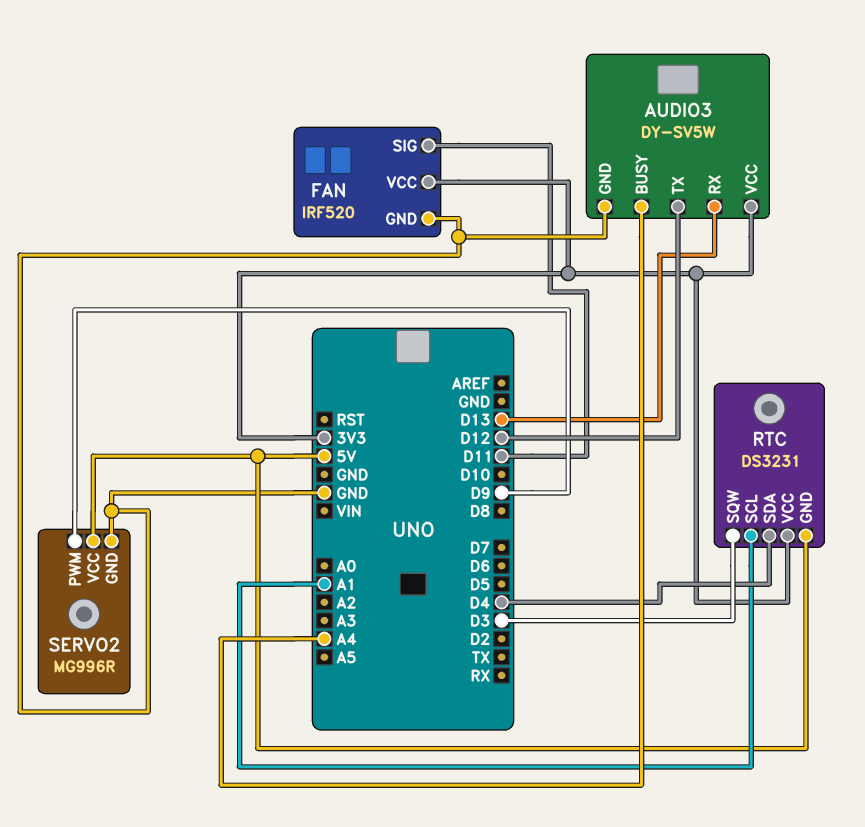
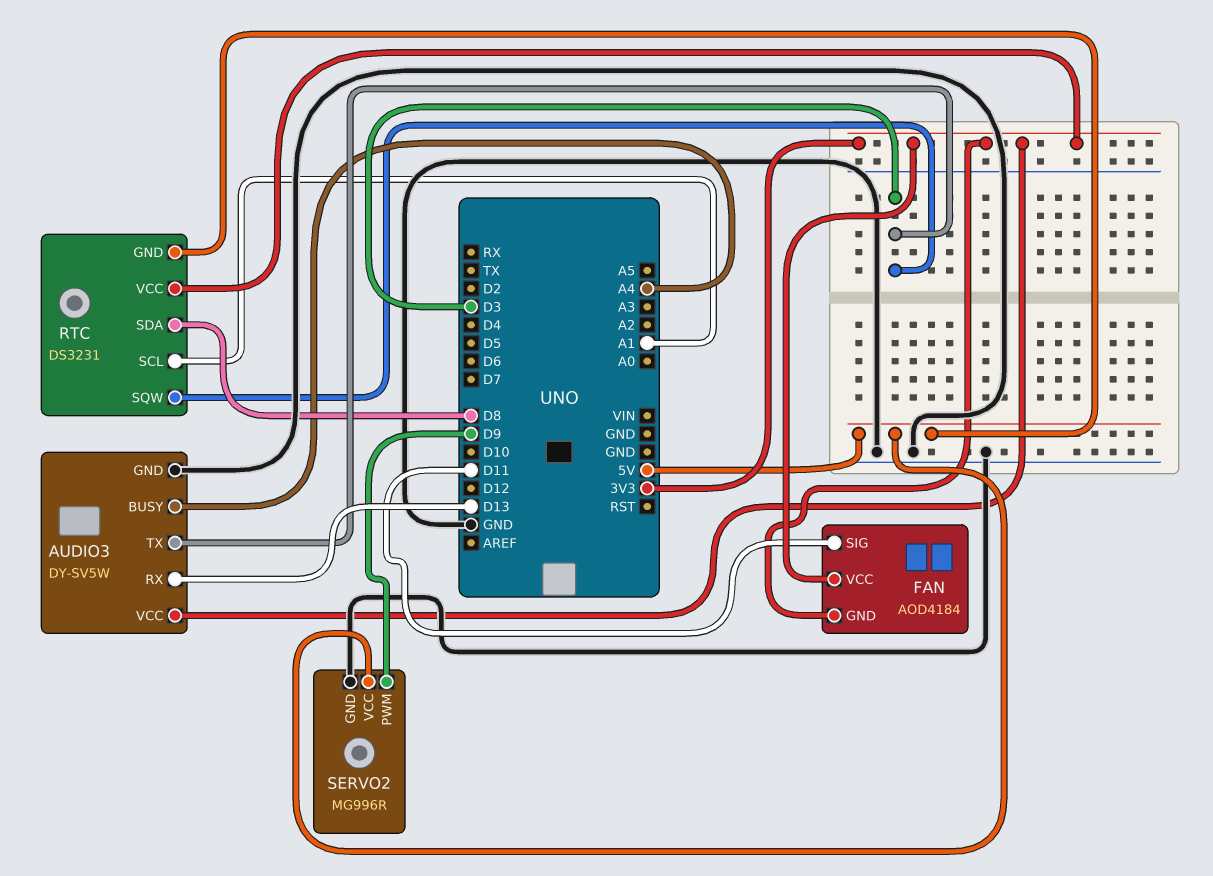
AUDIO3 pin TX: D12 -> D3
FAN: IRF520 -> AOD4184
FAN pin GND: GND -> 3V3
RTC pin SDA: D4 -> D8

